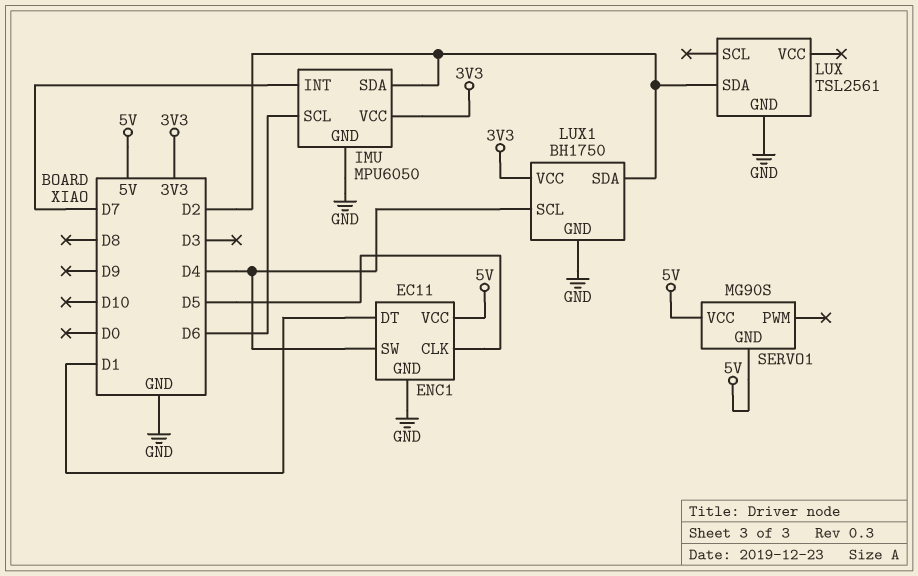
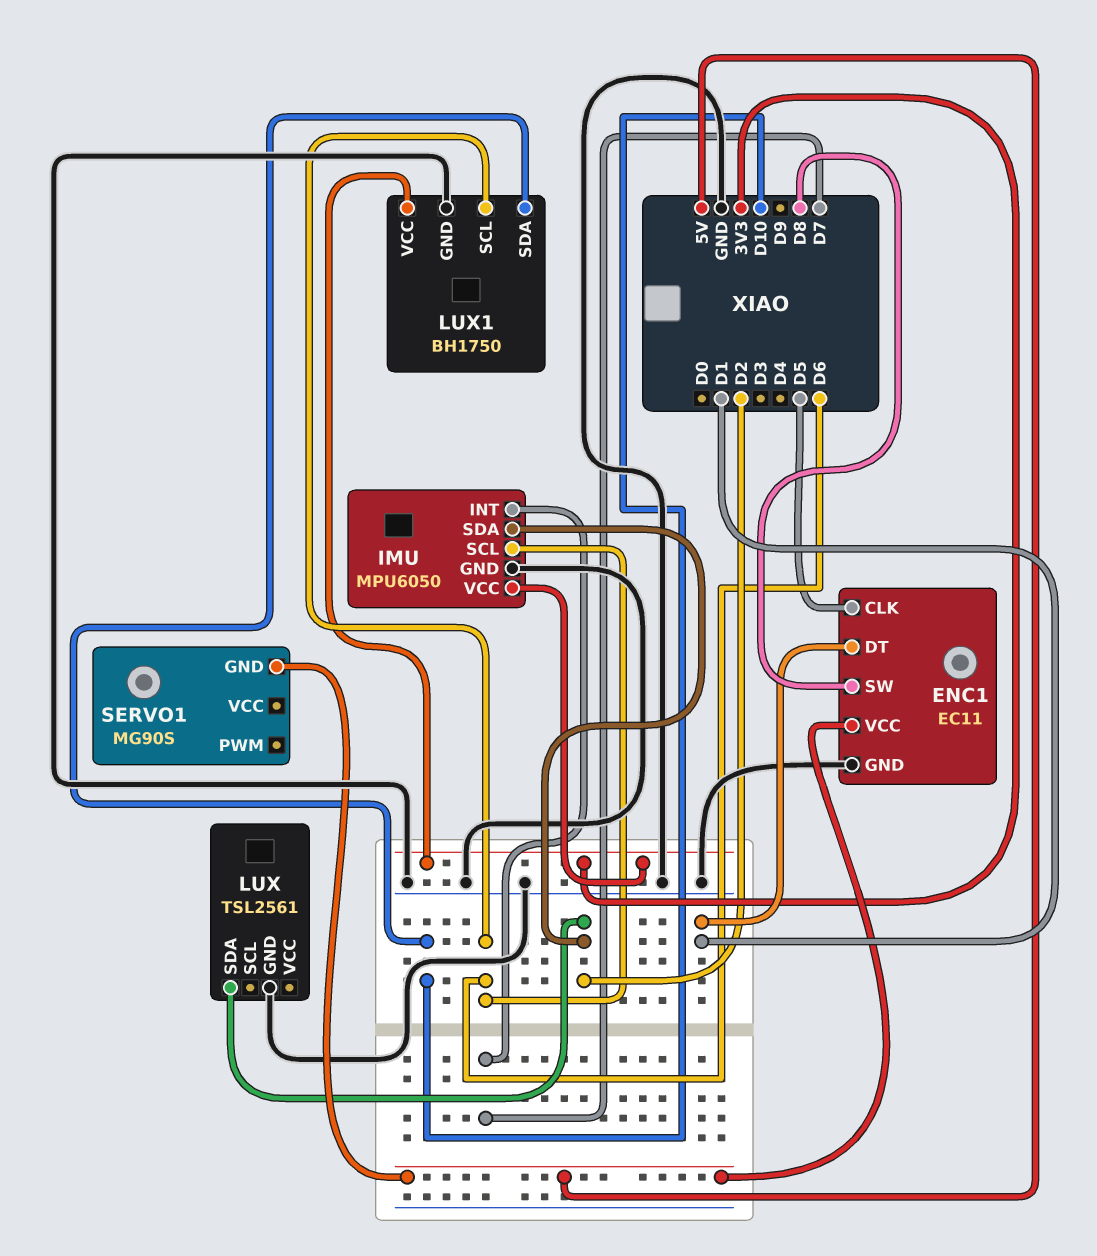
ENC1 pin SW: D4 -> D8
LUX1 pin SCL: D4 -> D6
LUX1 pin SDA: D2 -> D10
SERVO1 pin VCC: 5V -> none

